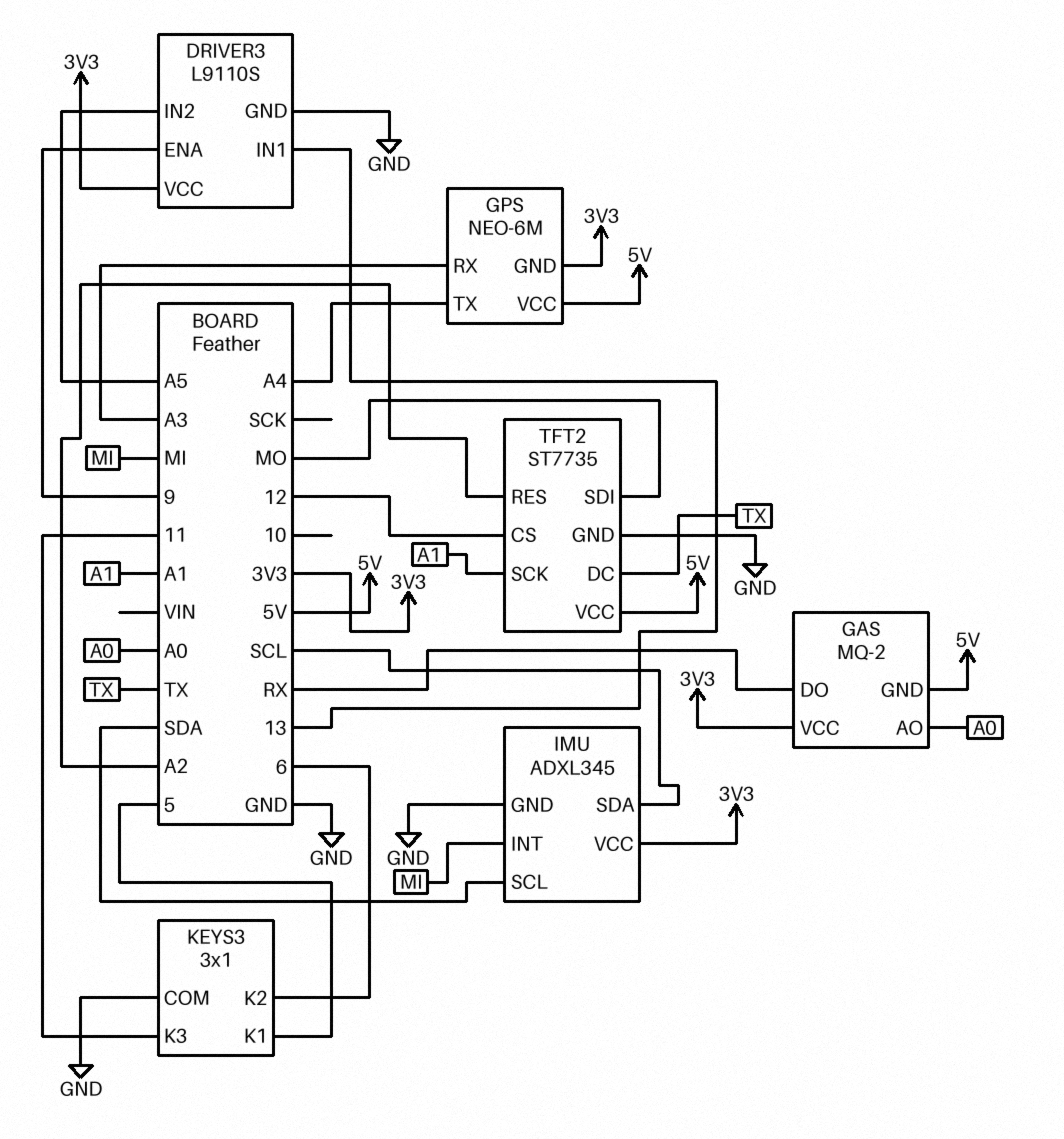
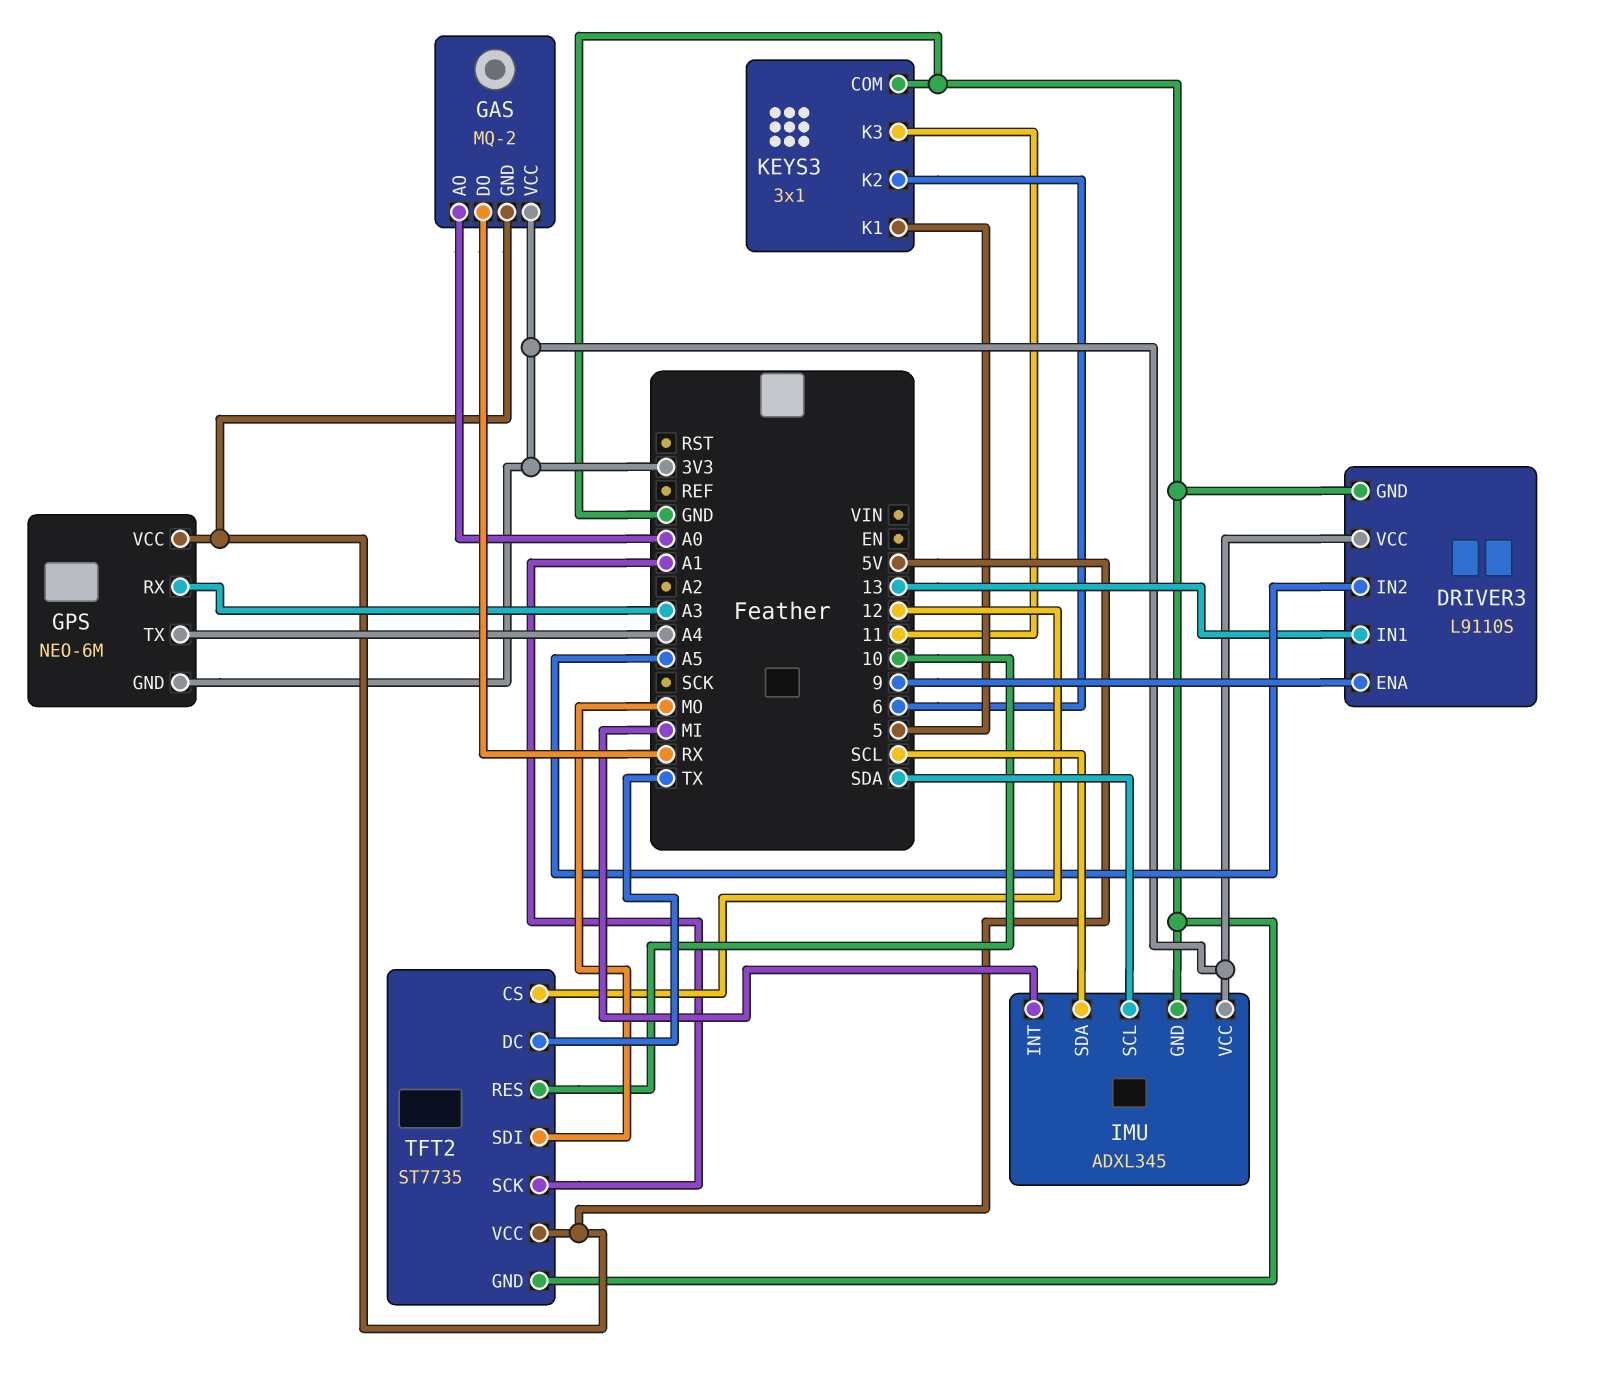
TFT2 pin RES: A2 -> 10

